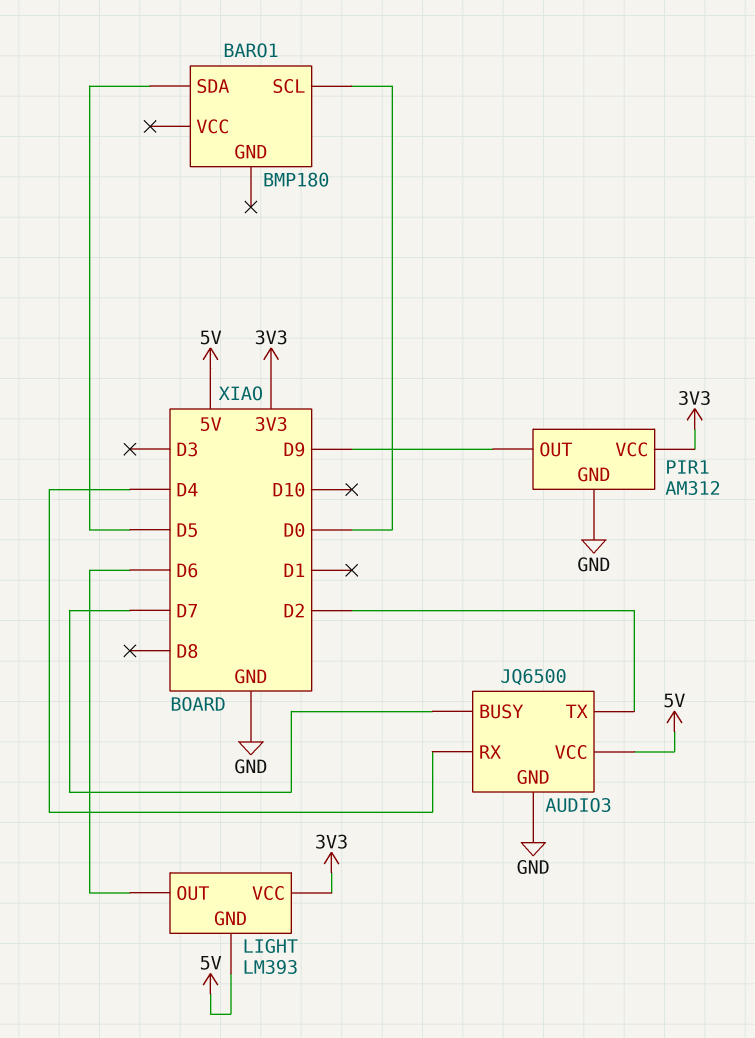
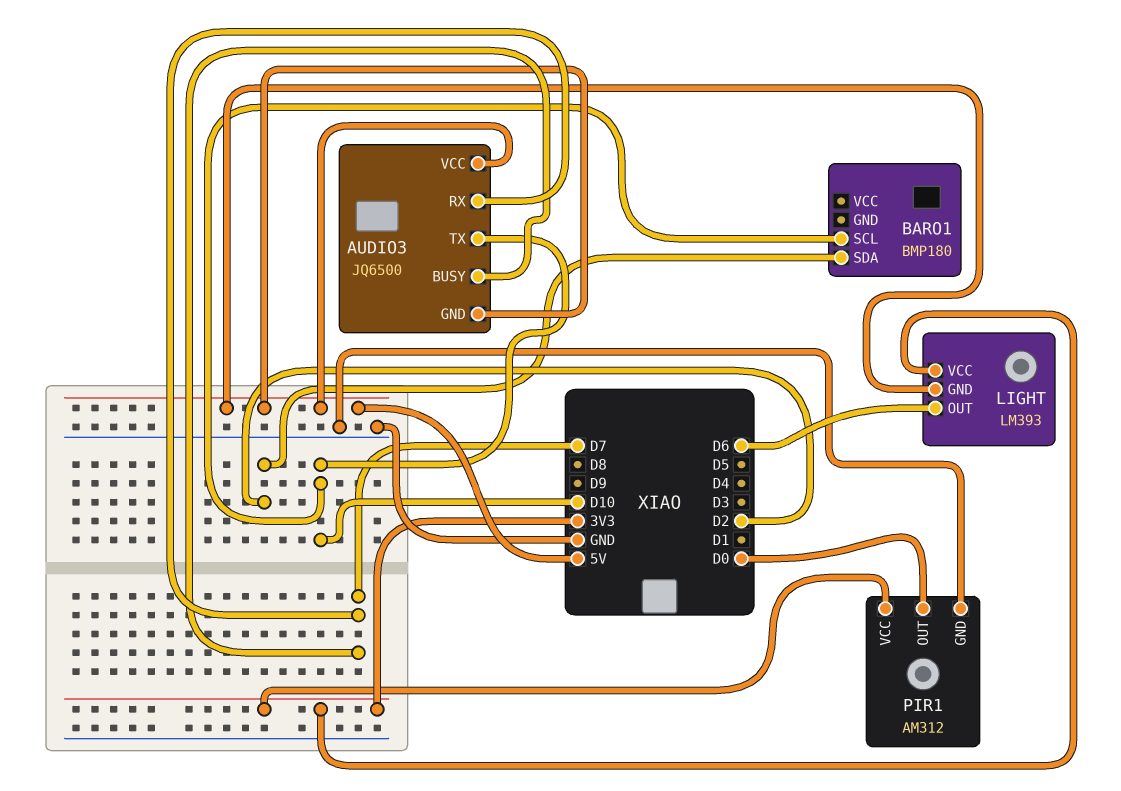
AUDIO3 pin GND: GND -> 5V
AUDIO3 pin RX: D4 -> D7
AUDIO3 pin TX: D2 -> D10
BARO1 pin SCL: D0 -> D10
BARO1 pin SDA: D5 -> D2
PIR1 pin OUT: D9 -> D0

